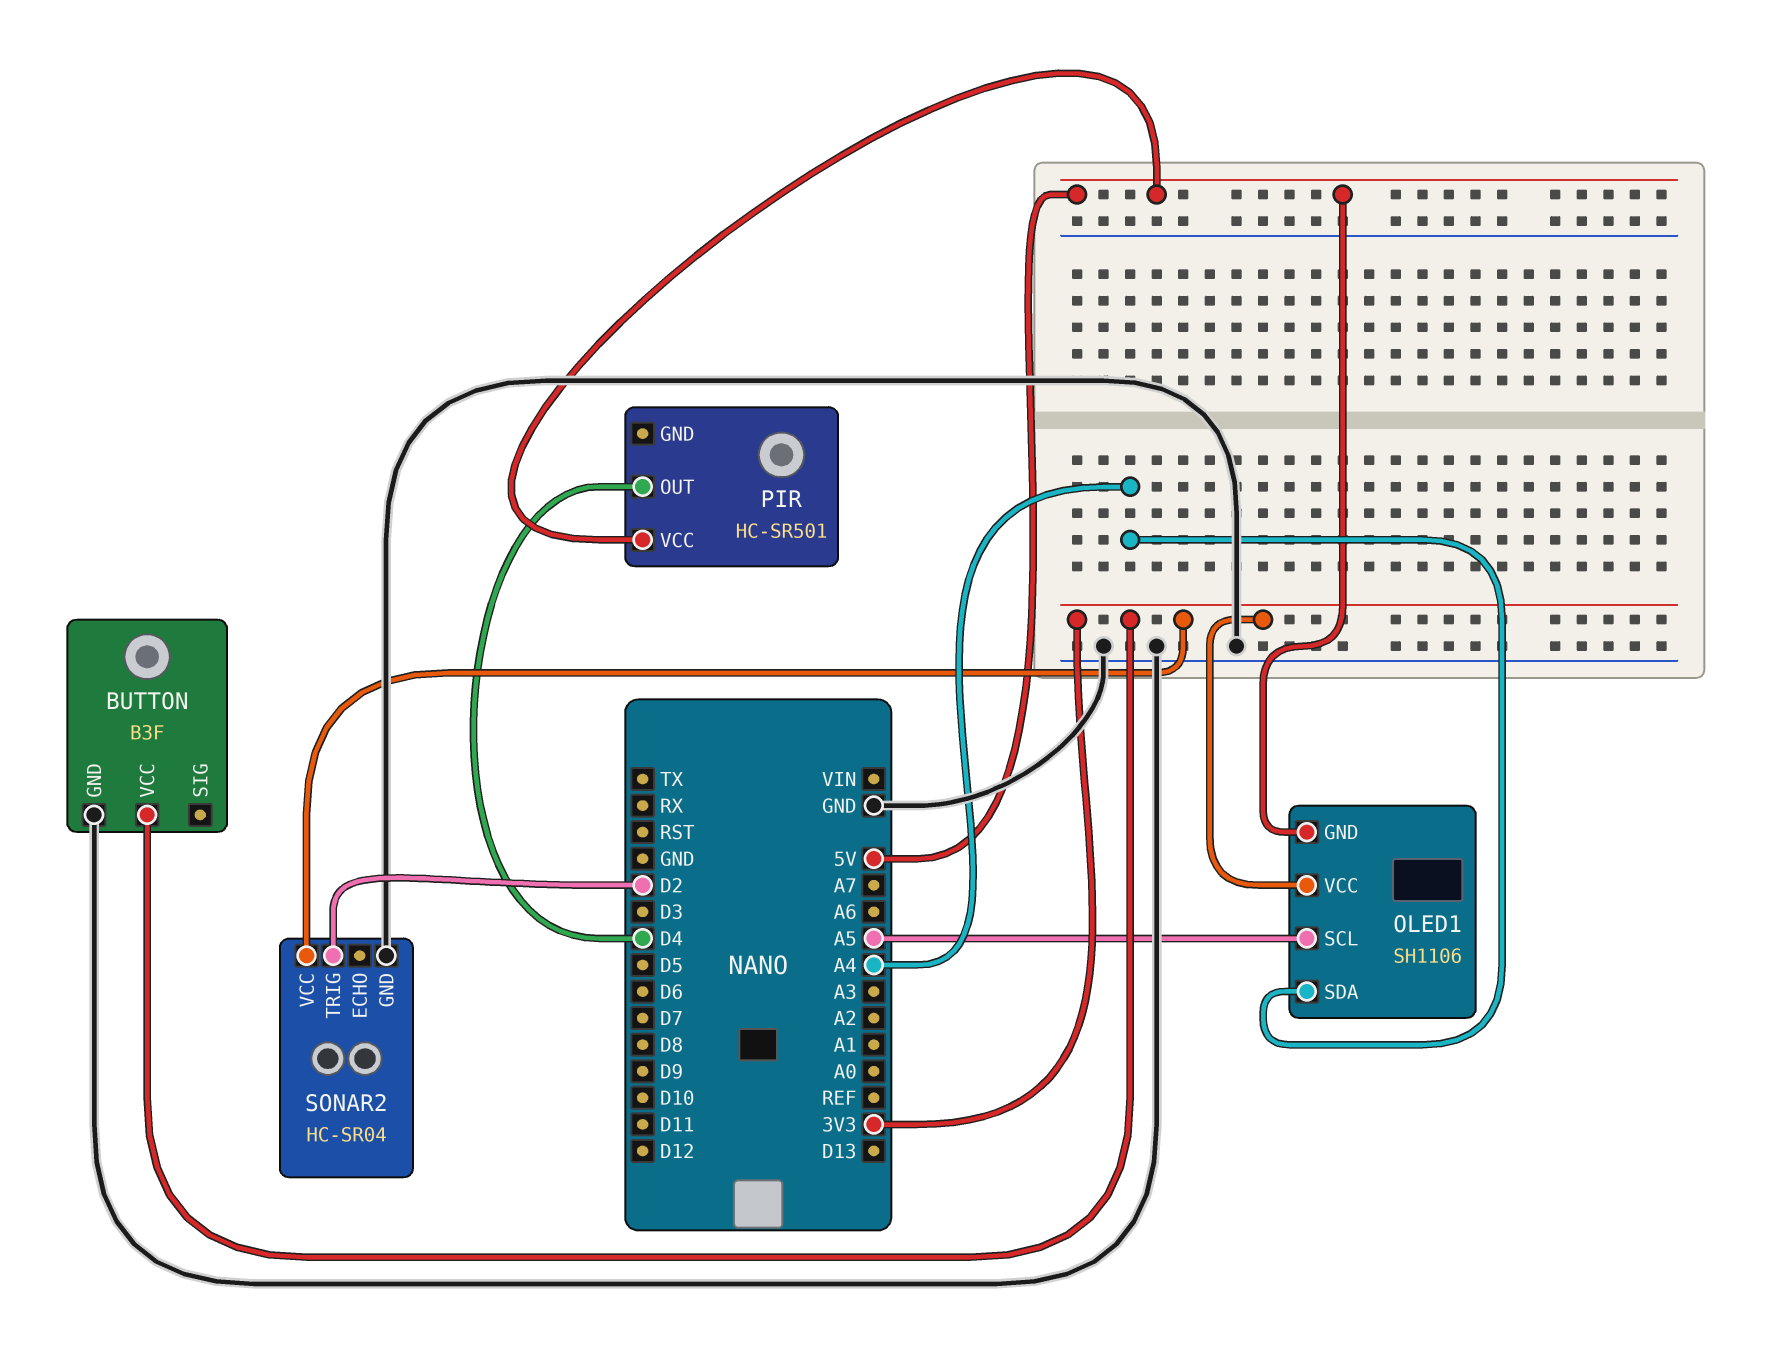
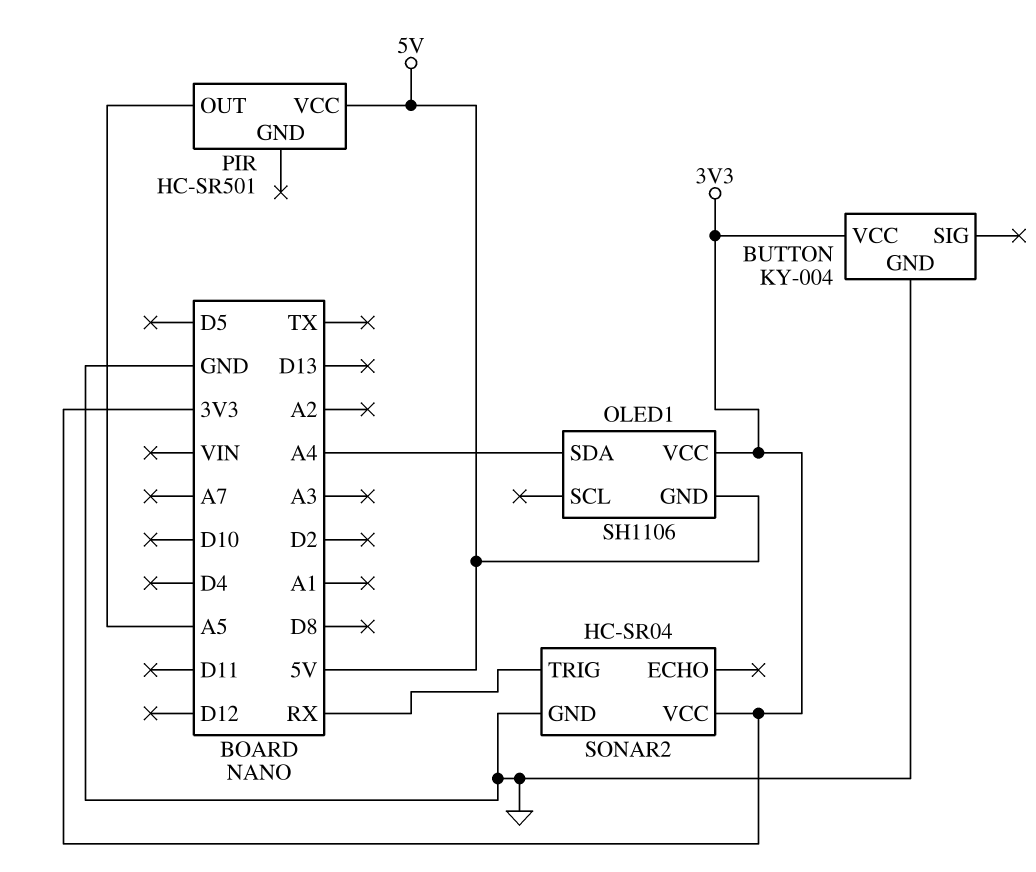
BUTTON: B3F -> KY-004
OLED1 pin SCL: A5 -> none
PIR pin OUT: D4 -> A5
SONAR2 pin TRIG: D2 -> RX

